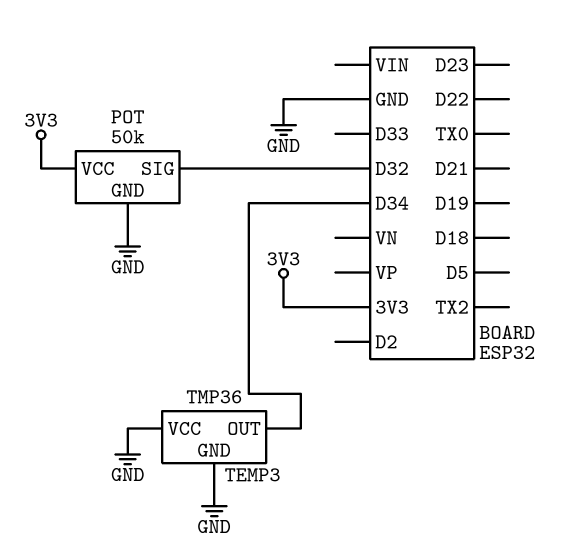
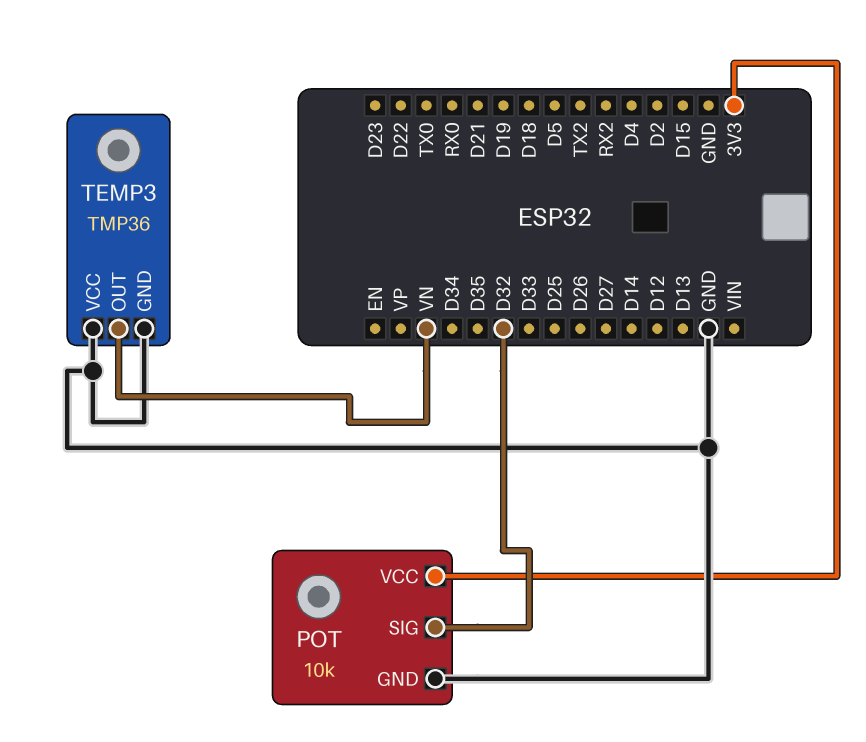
POT: 50k -> 10k
TEMP3 pin OUT: D34 -> VN

